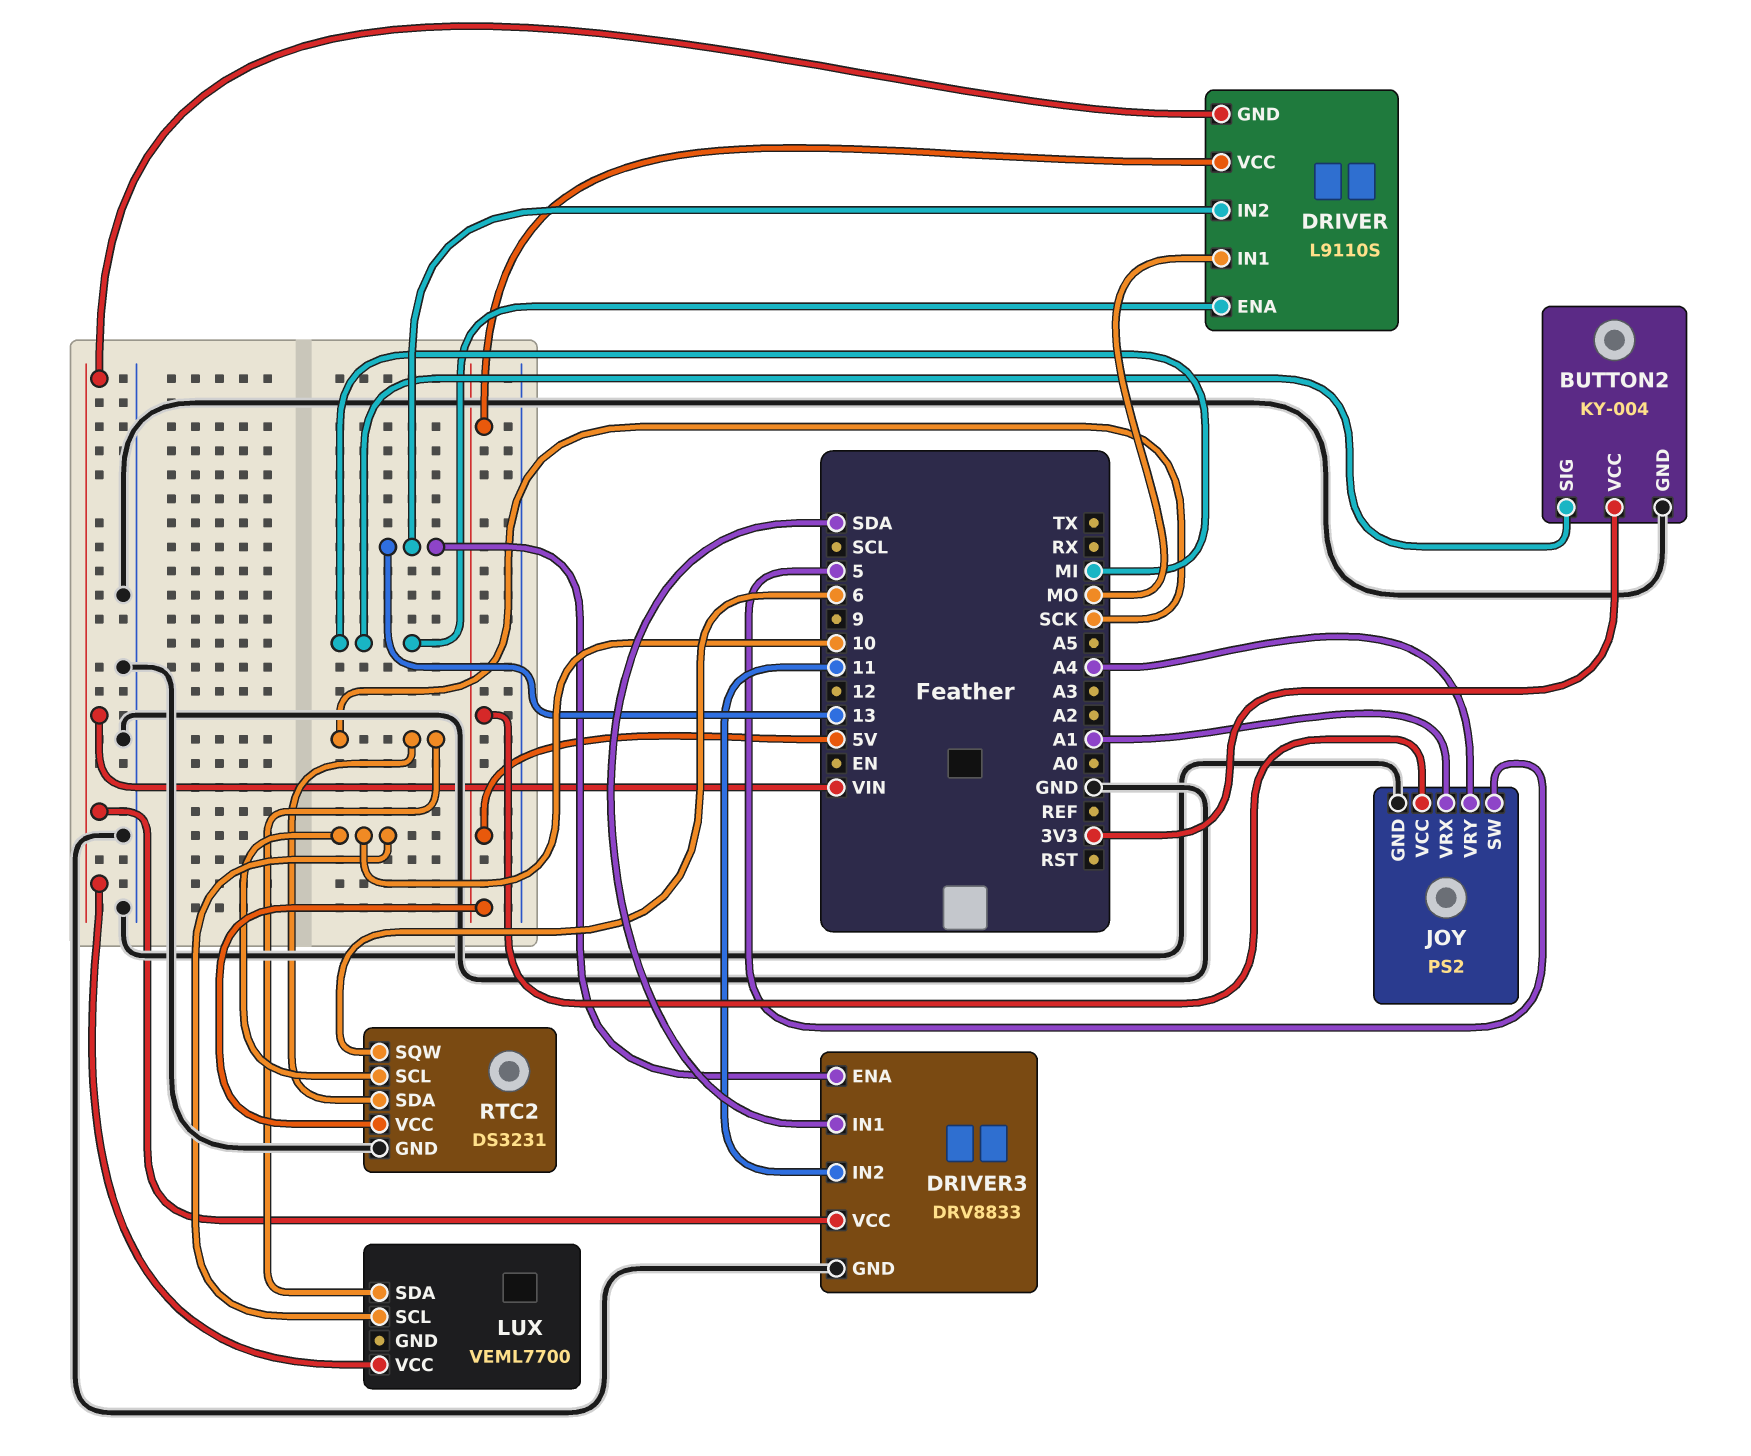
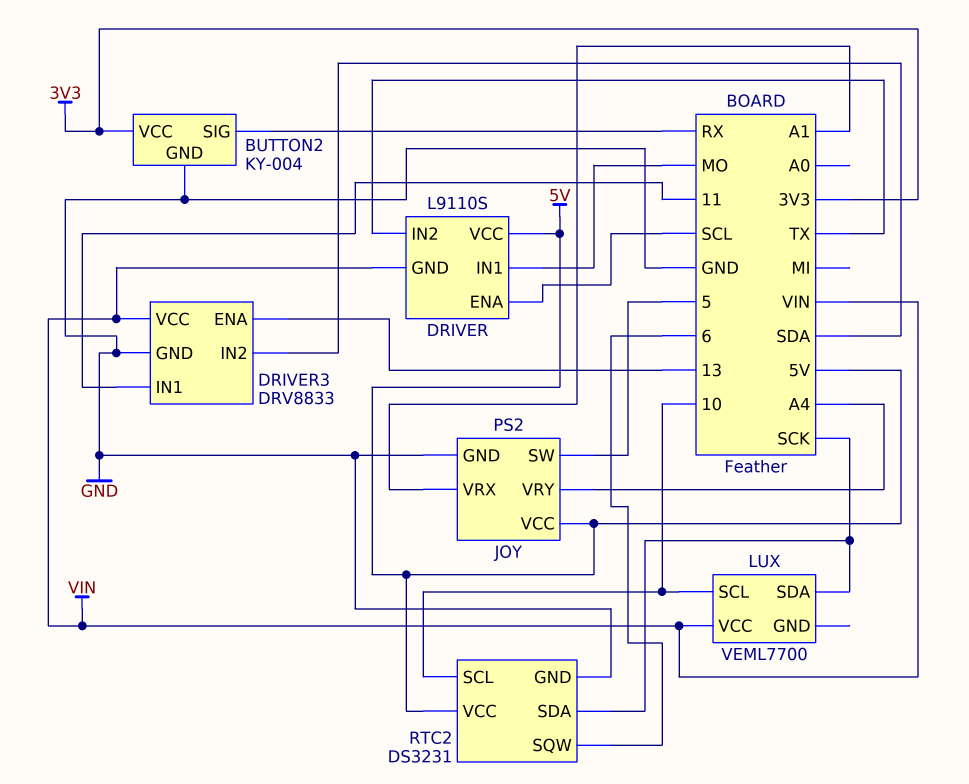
BUTTON2 pin SIG: MI -> RX
DRIVER pin ENA: MI -> SCL
DRIVER pin IN2: 13 -> TX
DRIVER3 pin IN1: SDA -> 11
DRIVER3 pin IN2: 11 -> SDA

